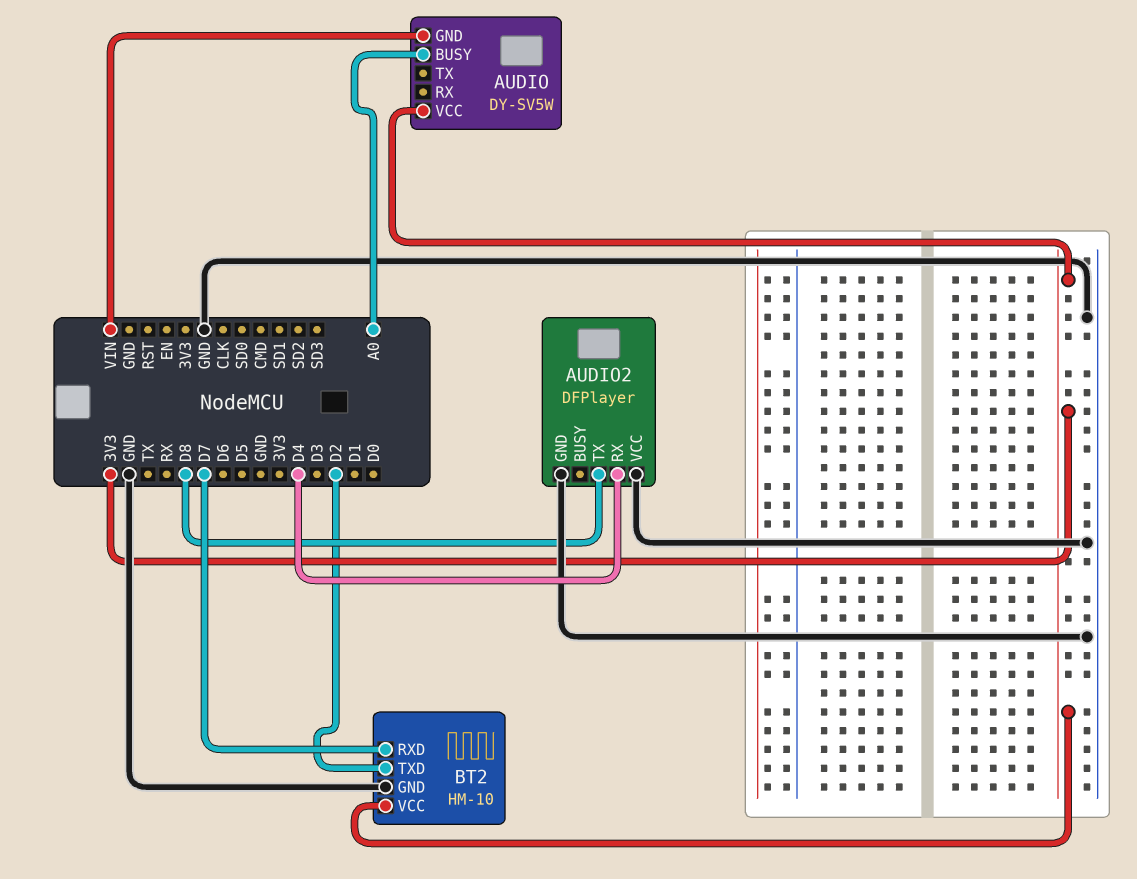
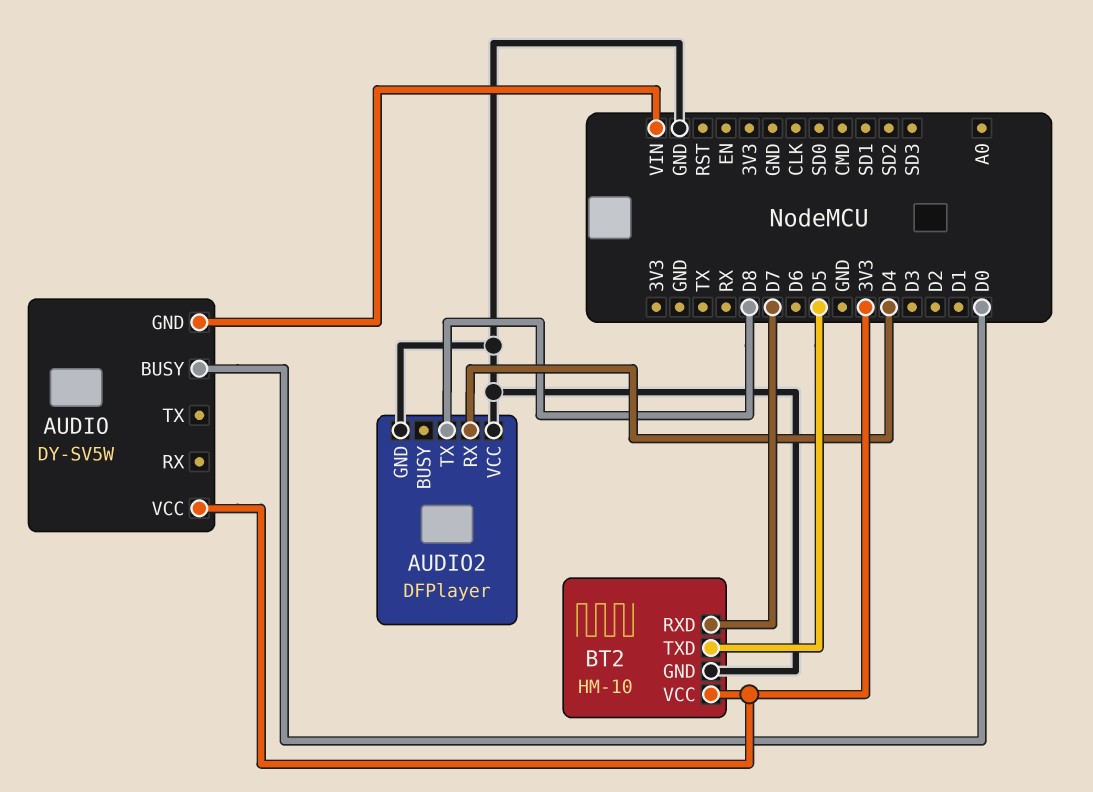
AUDIO pin BUSY: A0 -> D0
BT2 pin TXD: D2 -> D5

